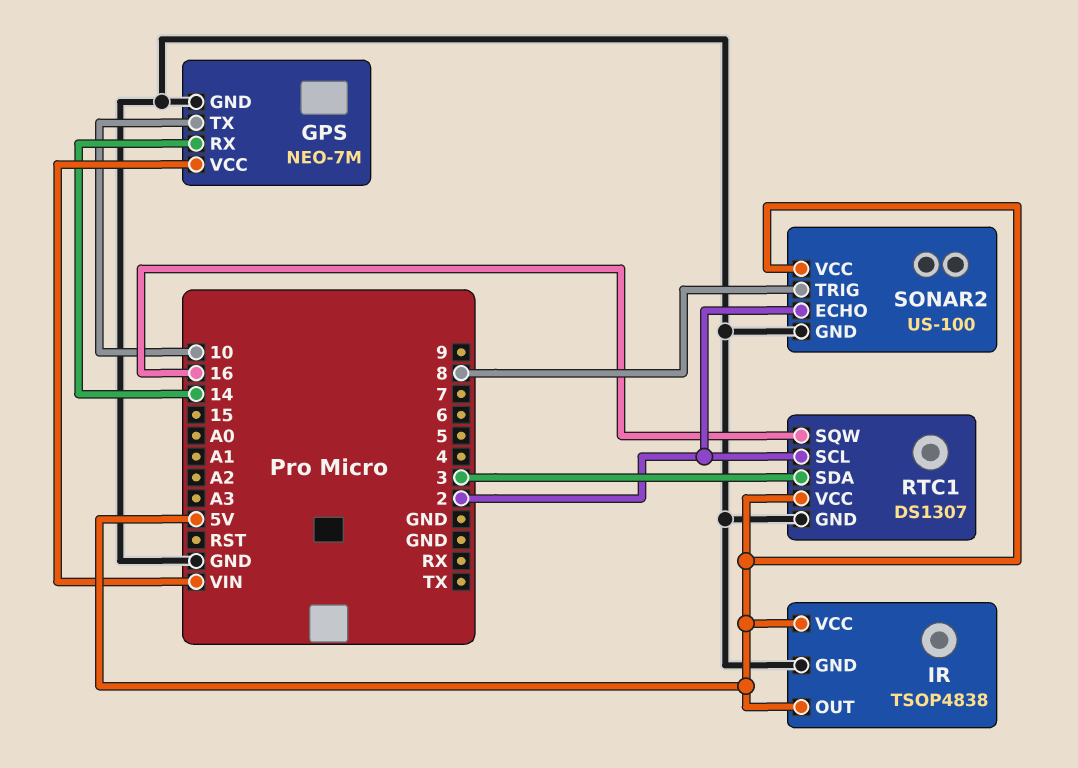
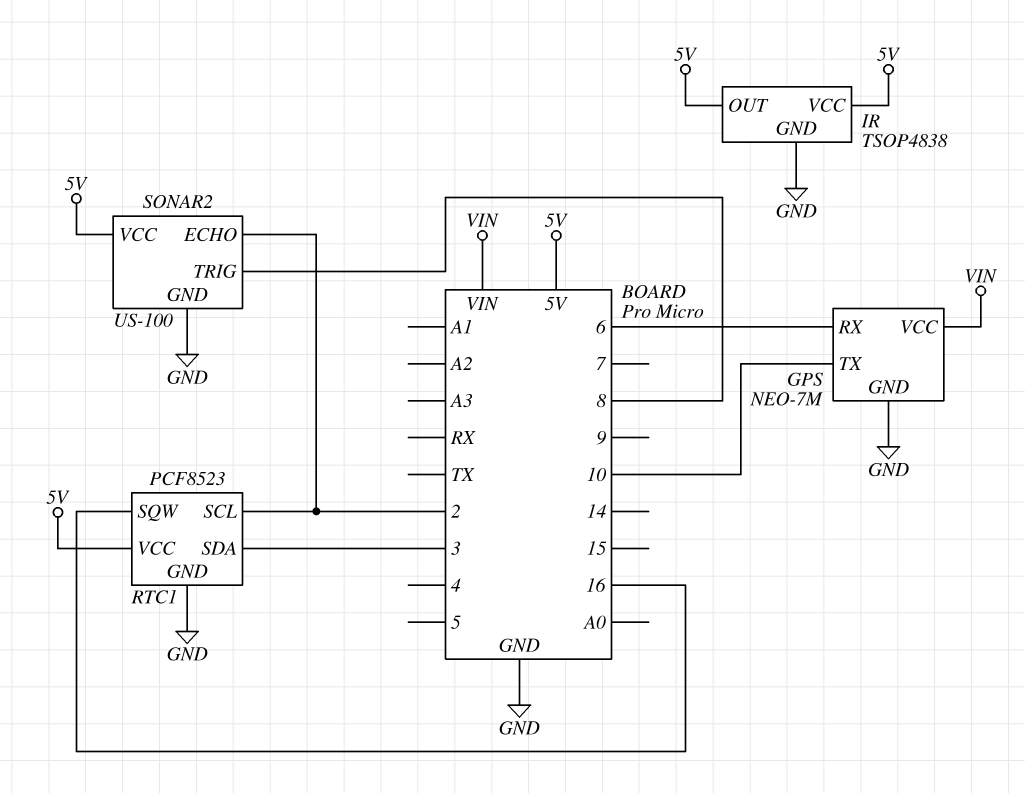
GPS pin RX: 14 -> 6
RTC1: DS1307 -> PCF8523

